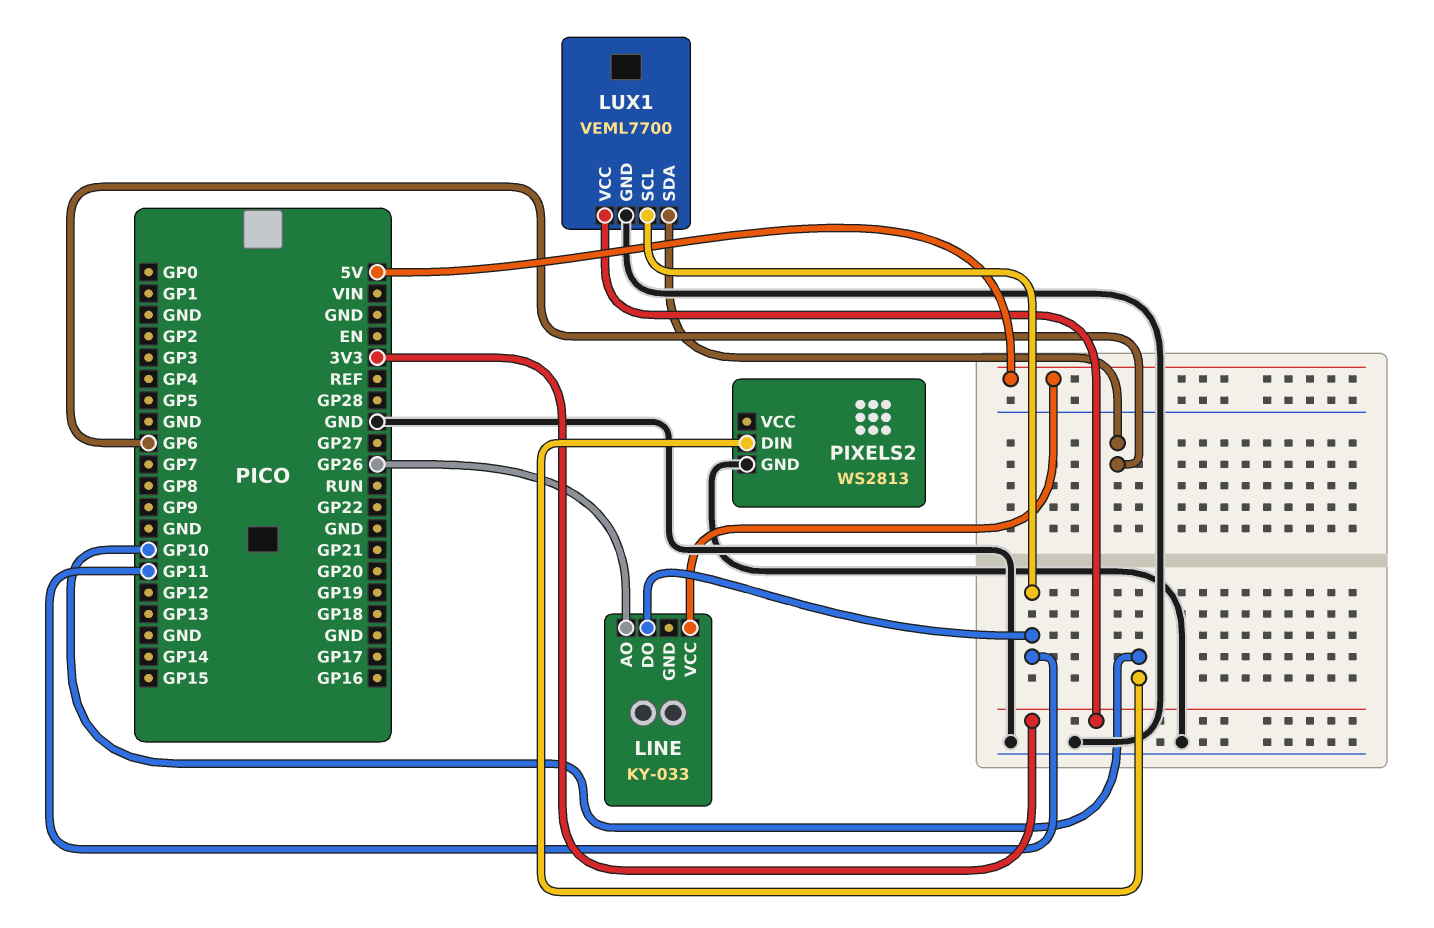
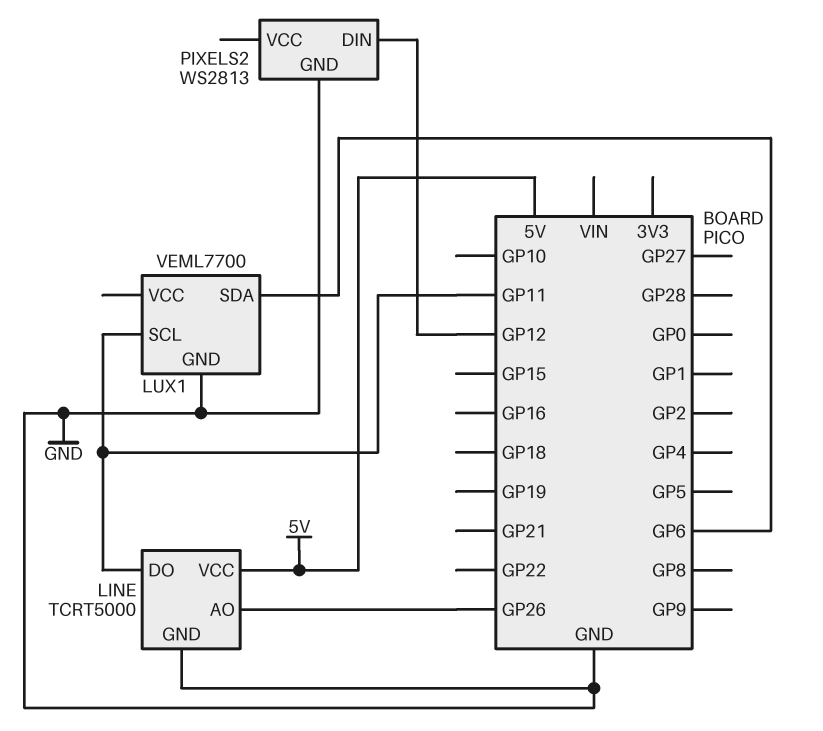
LINE: KY-033 -> TCRT5000
LINE pin GND: none -> GND
LUX1 pin VCC: 3V3 -> none
PIXELS2 pin DIN: GP10 -> GP12

